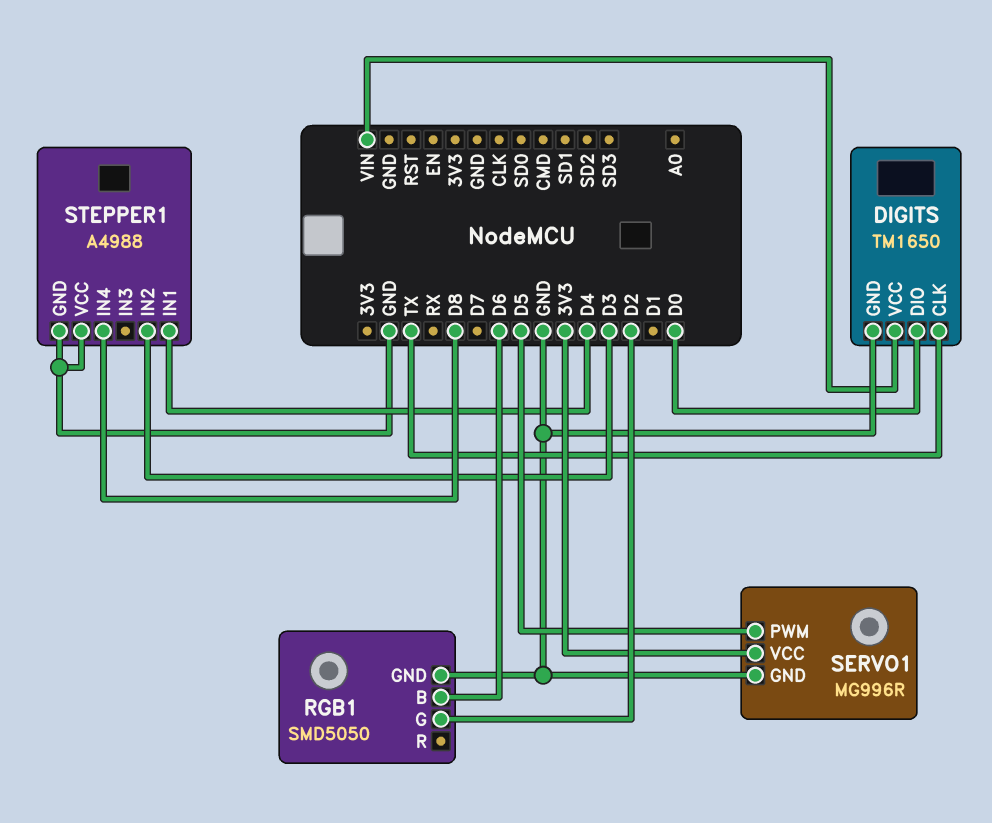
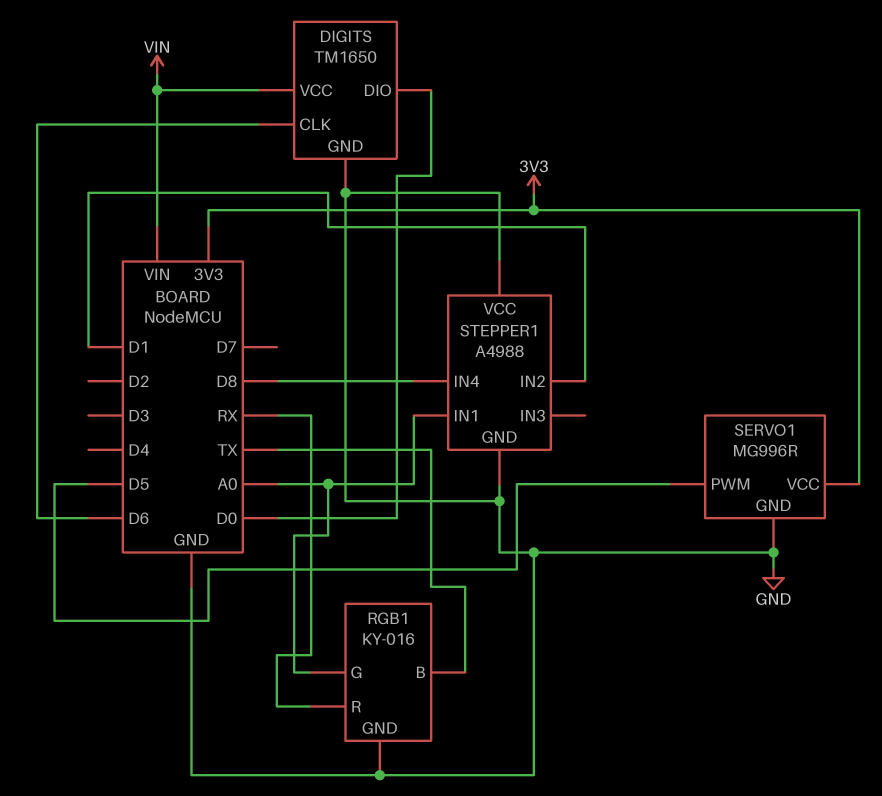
DIGITS pin CLK: TX -> D6
RGB1: SMD5050 -> KY-016
RGB1 pin B: D6 -> TX
RGB1 pin G: D2 -> A0
RGB1 pin R: none -> RX
STEPPER1 pin IN1: D4 -> A0
STEPPER1 pin IN2: D3 -> D1

